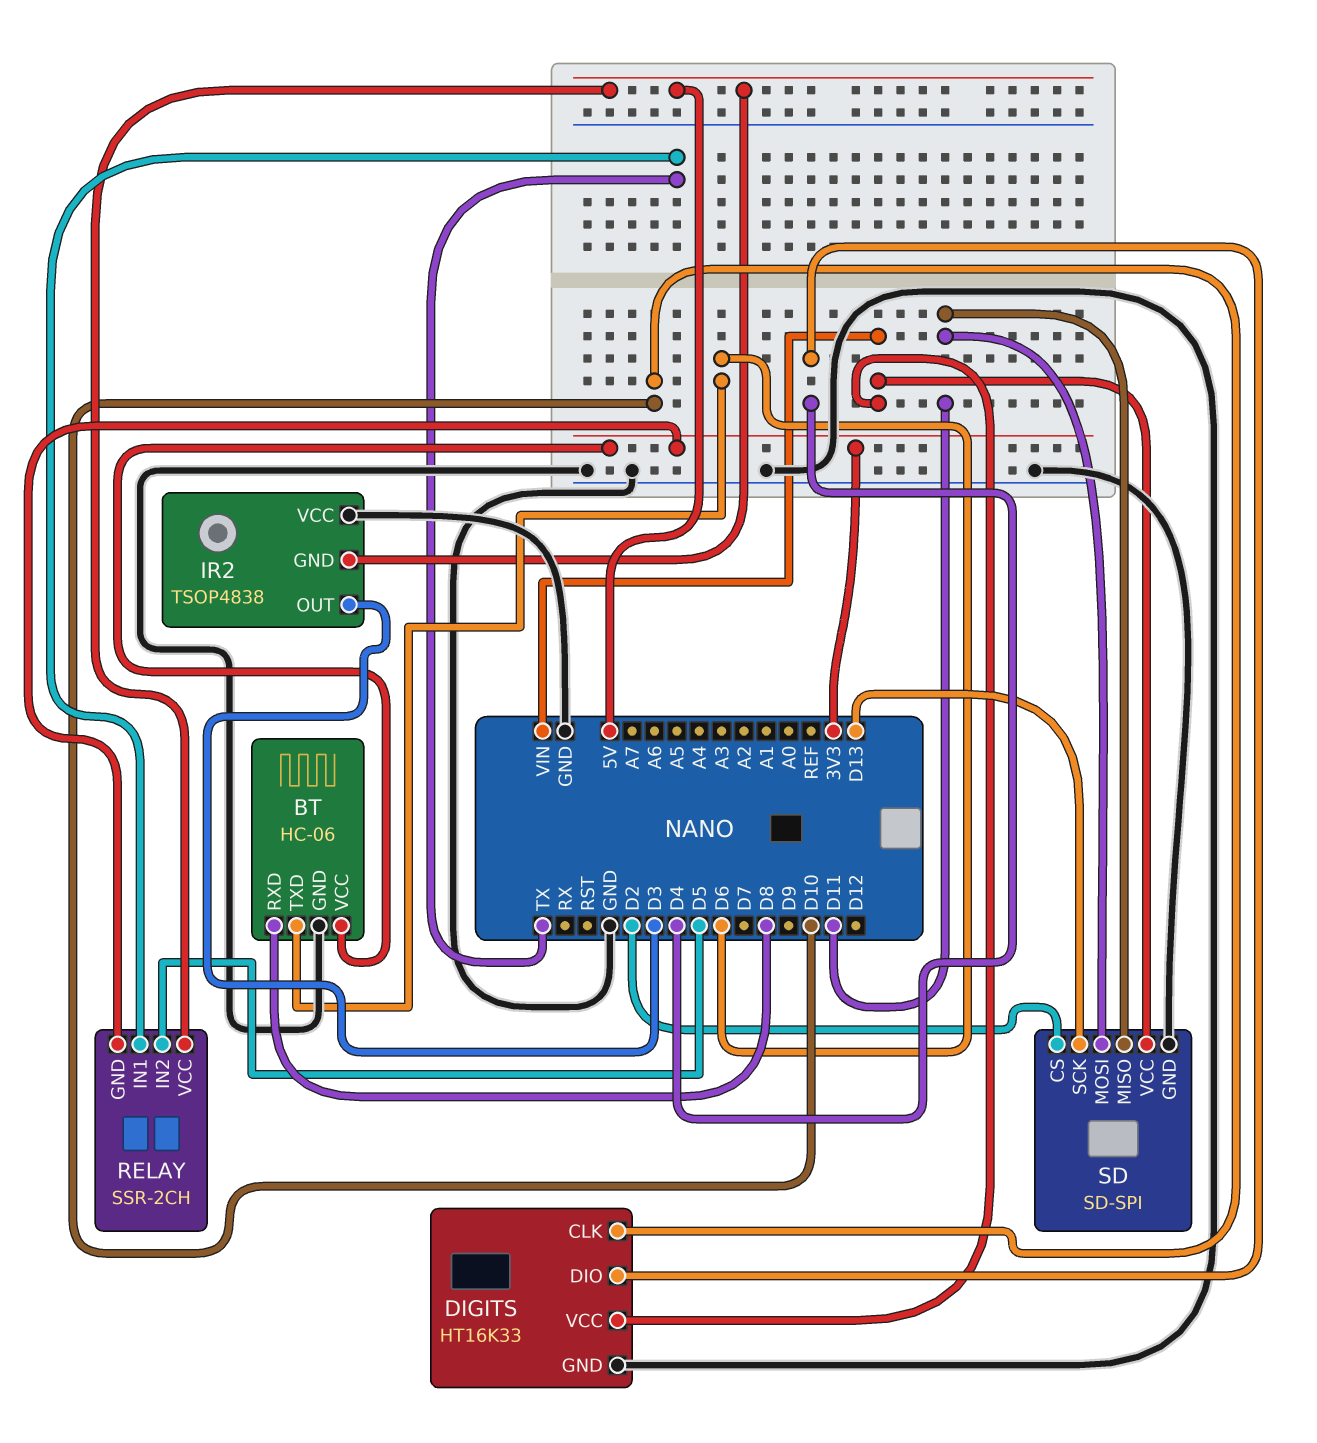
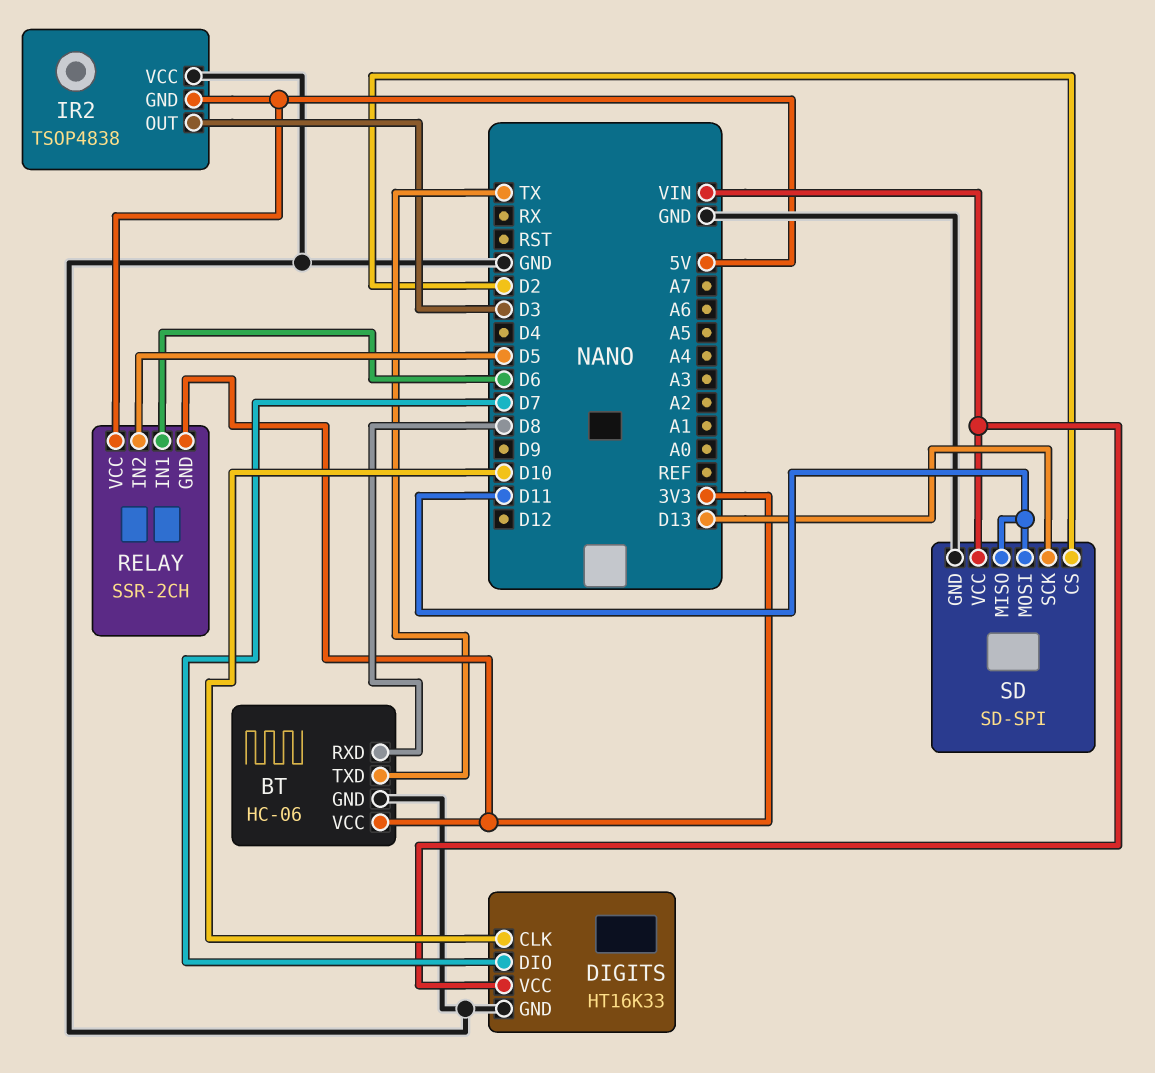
BT pin TXD: D6 -> TX
DIGITS pin DIO: D4 -> D7
RELAY pin IN1: TX -> D6

